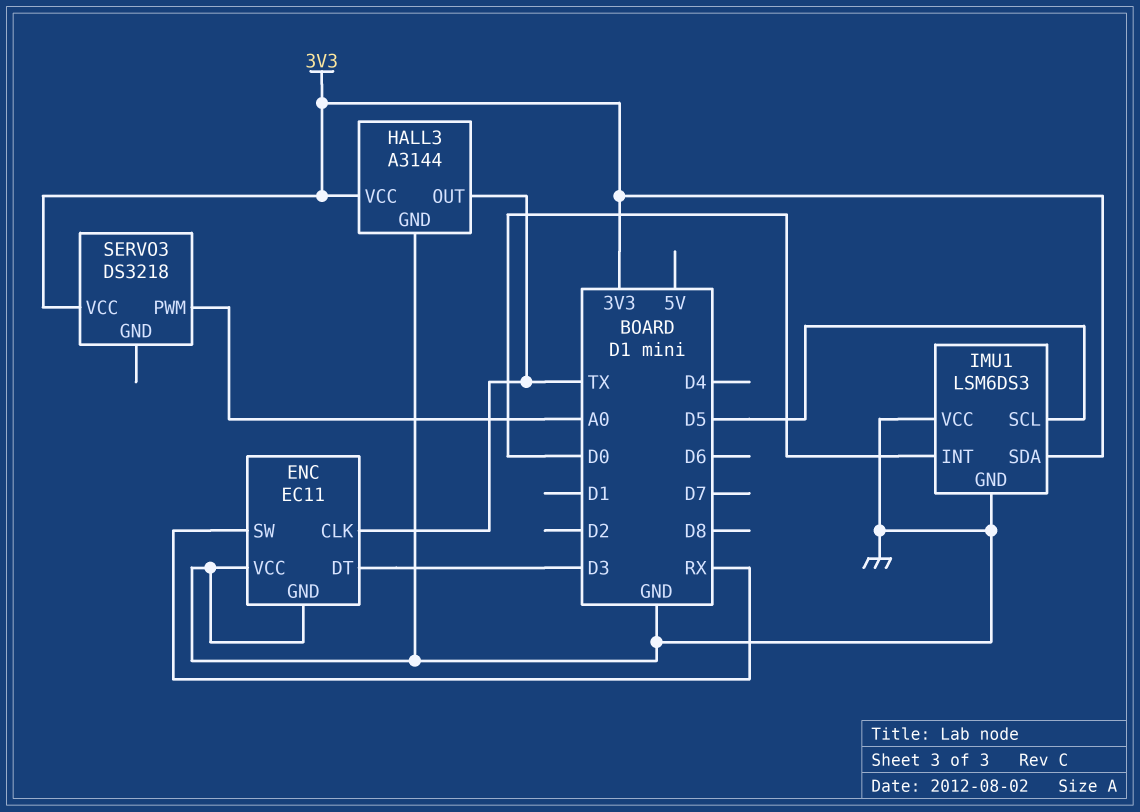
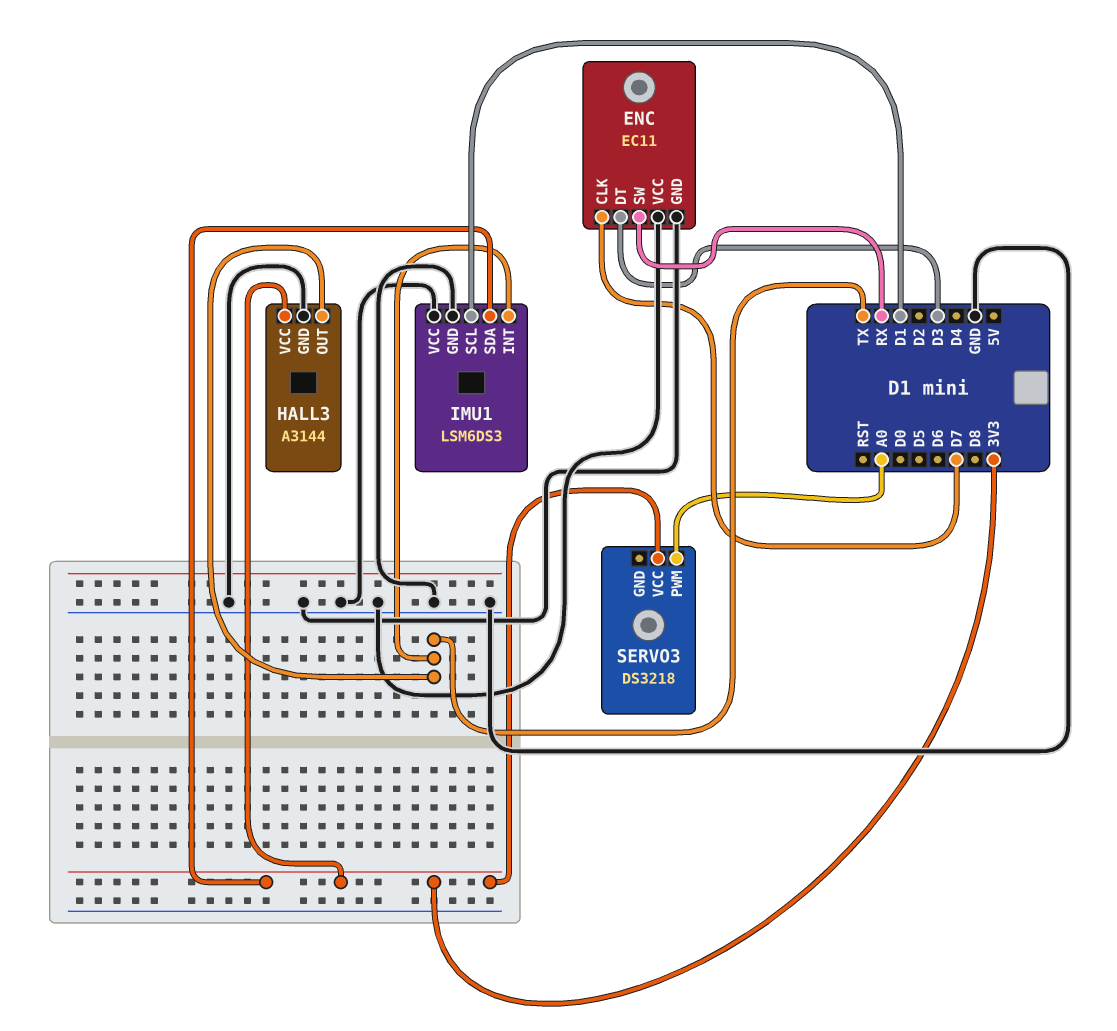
ENC pin CLK: TX -> D7
IMU1 pin INT: D0 -> TX
IMU1 pin SCL: D5 -> D1

